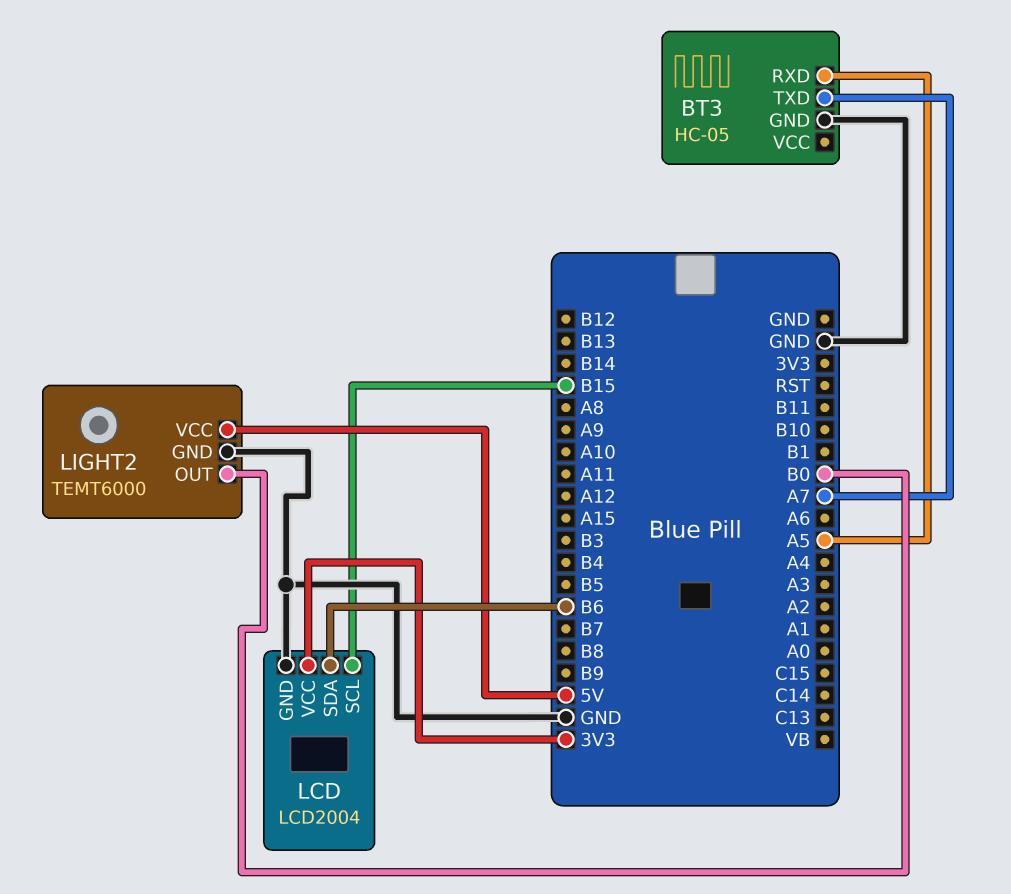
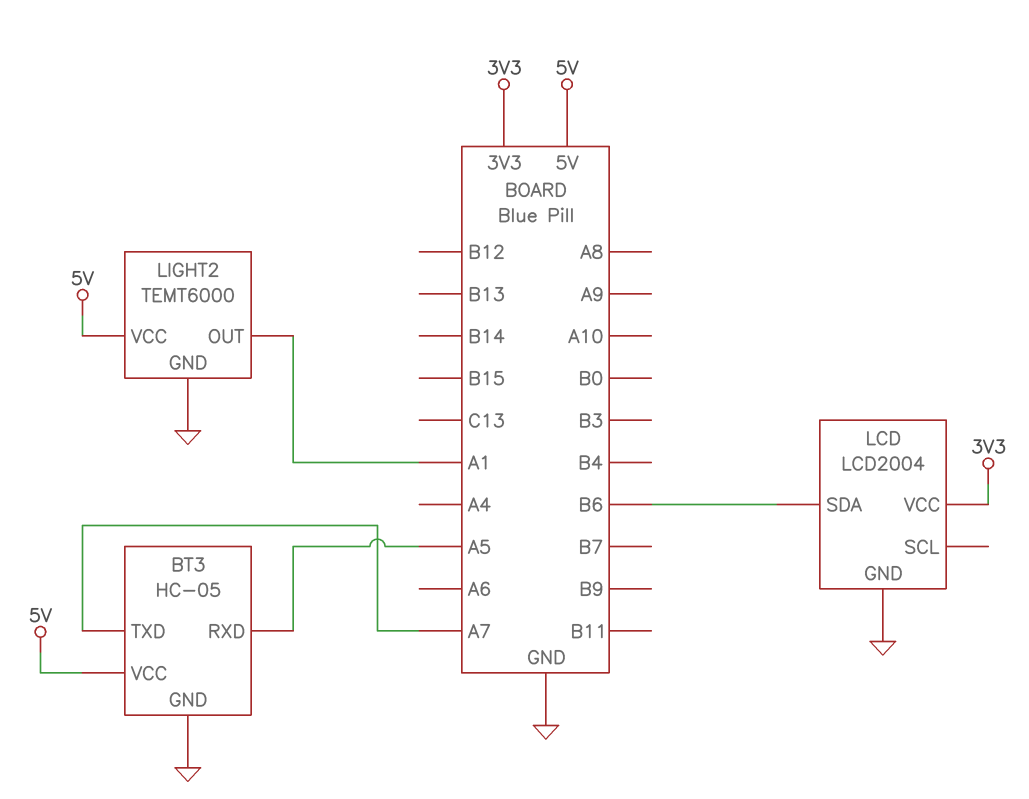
BT3 pin VCC: none -> 5V
LCD pin SCL: B15 -> none
LIGHT2 pin OUT: B0 -> A1

